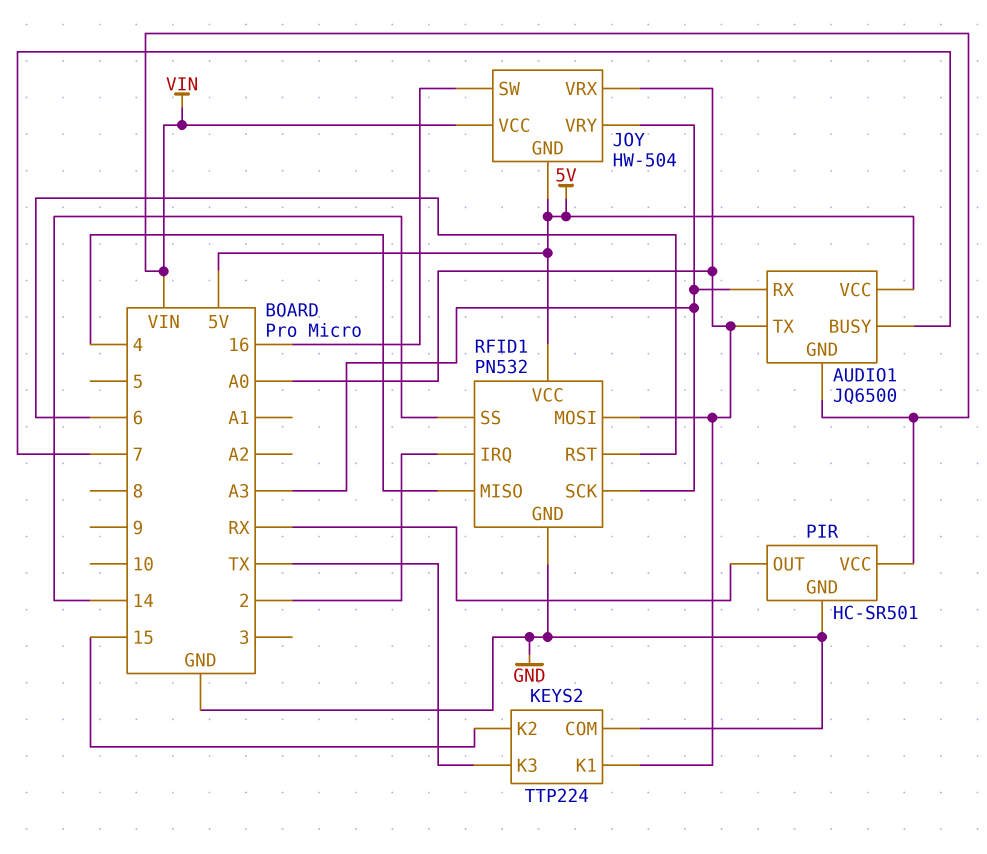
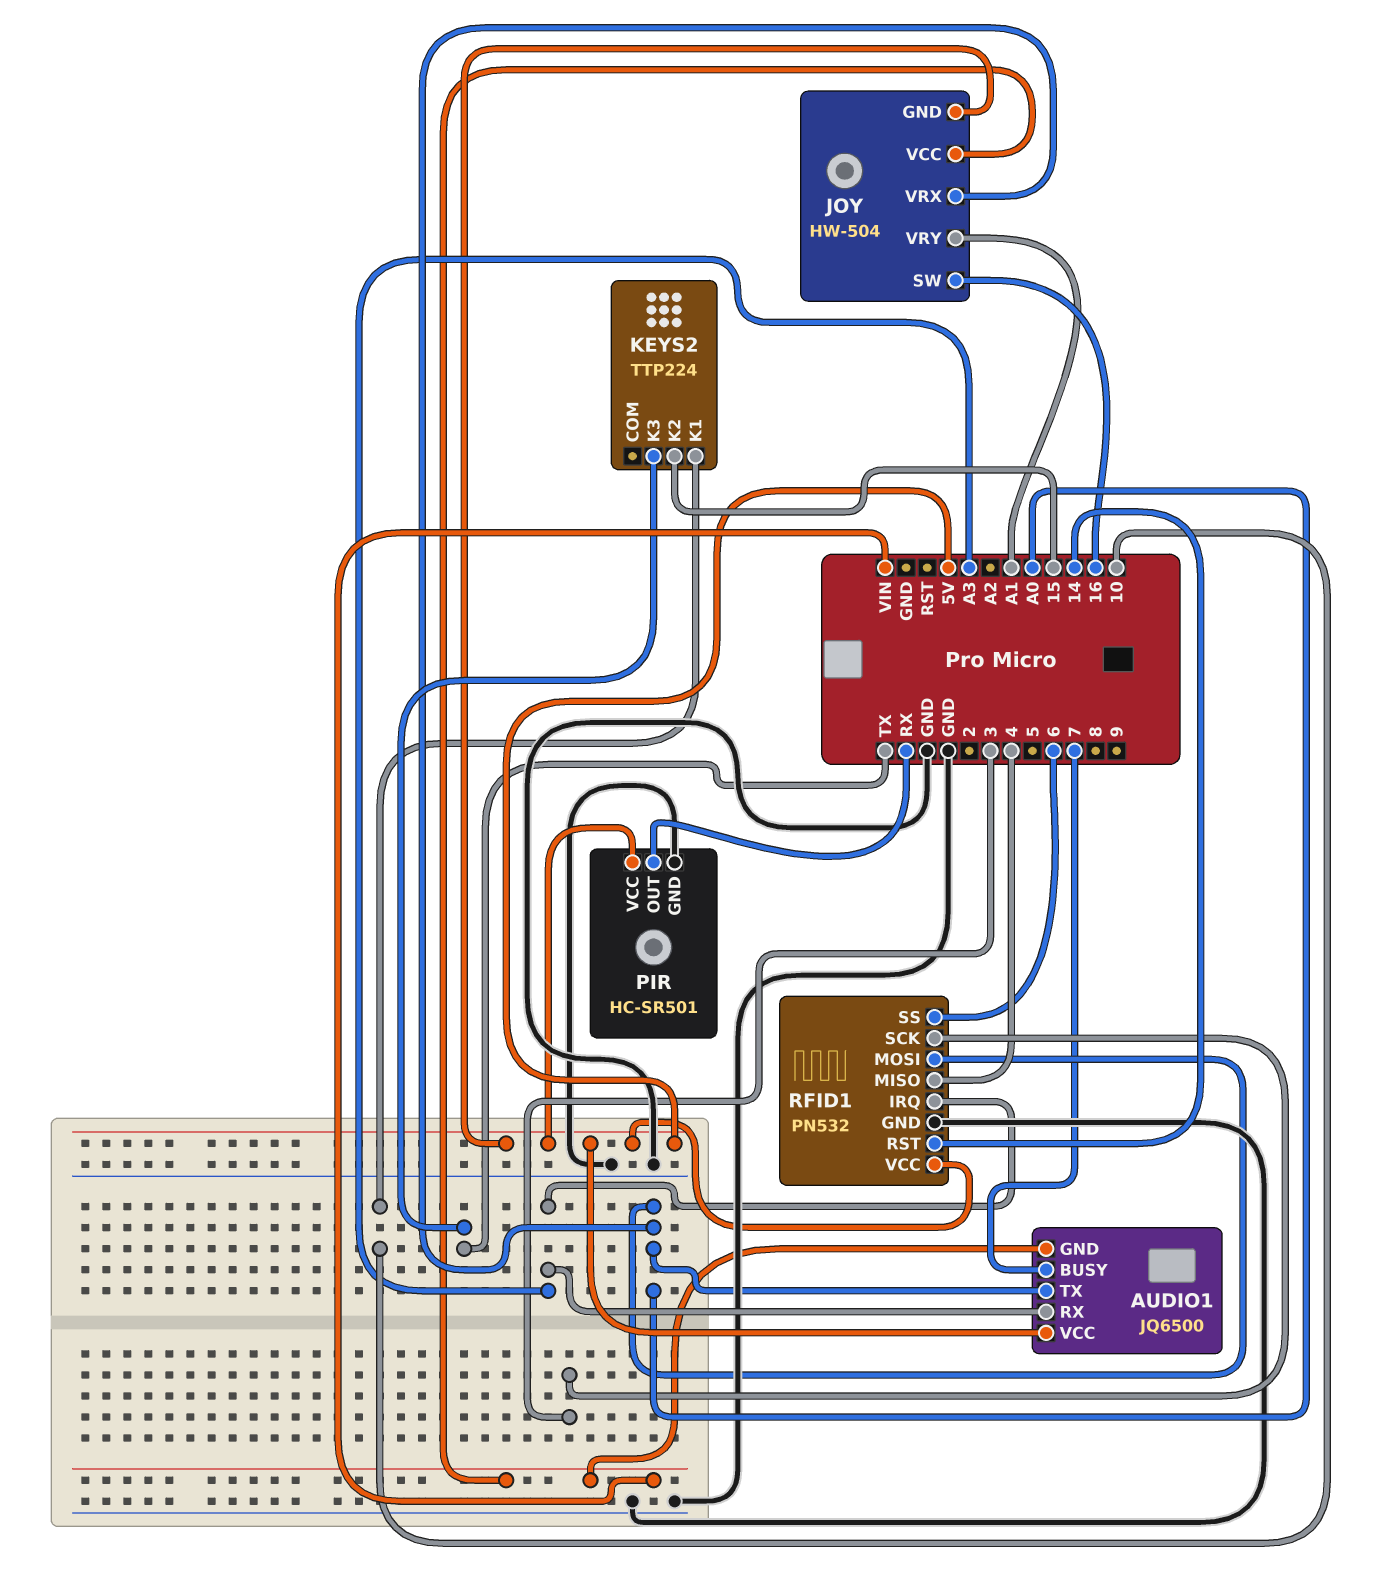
JOY pin VRY: A3 -> A1
KEYS2 pin COM: GND -> none
KEYS2 pin K1: A0 -> 10
PIR pin VCC: VIN -> 5V
RFID1 pin IRQ: 2 -> A3
RFID1 pin RST: 6 -> 14
RFID1 pin SCK: A3 -> 3
RFID1 pin SS: 14 -> 6

